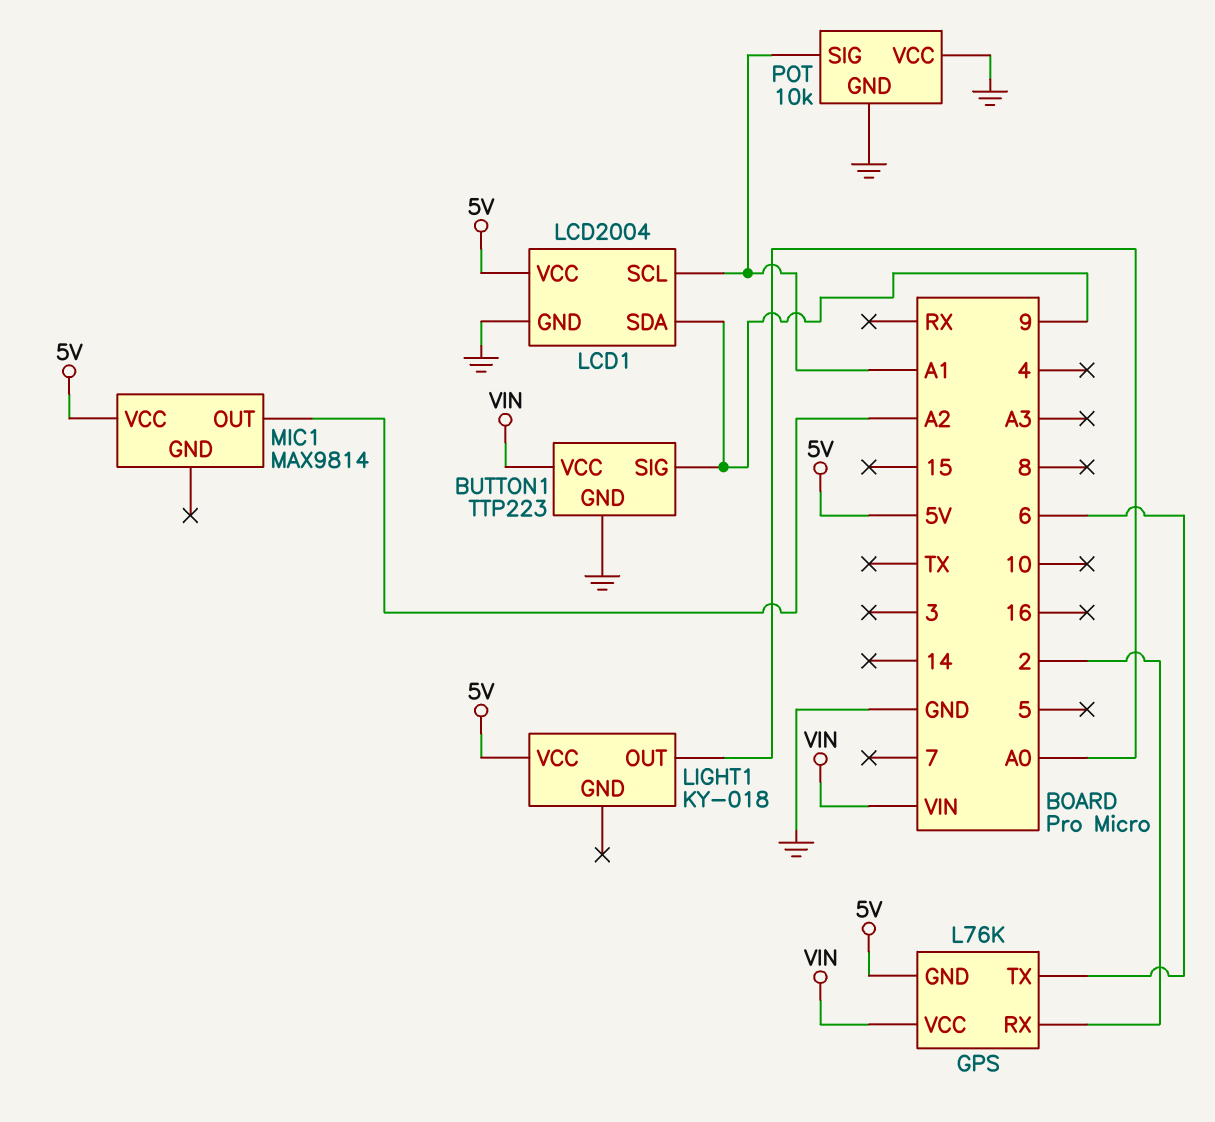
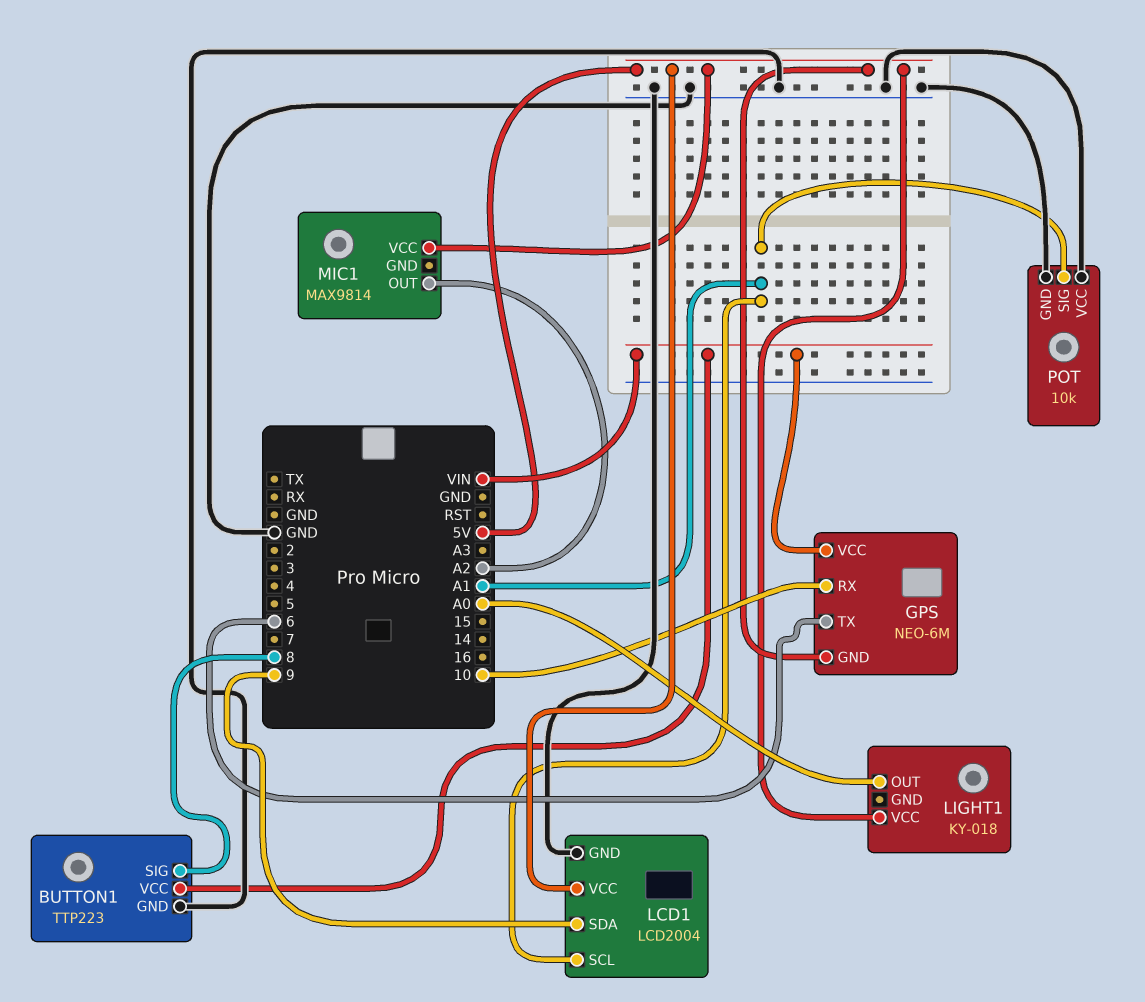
BUTTON1 pin SIG: 9 -> 8
GPS: L76K -> NEO-6M
GPS pin RX: 2 -> 10

